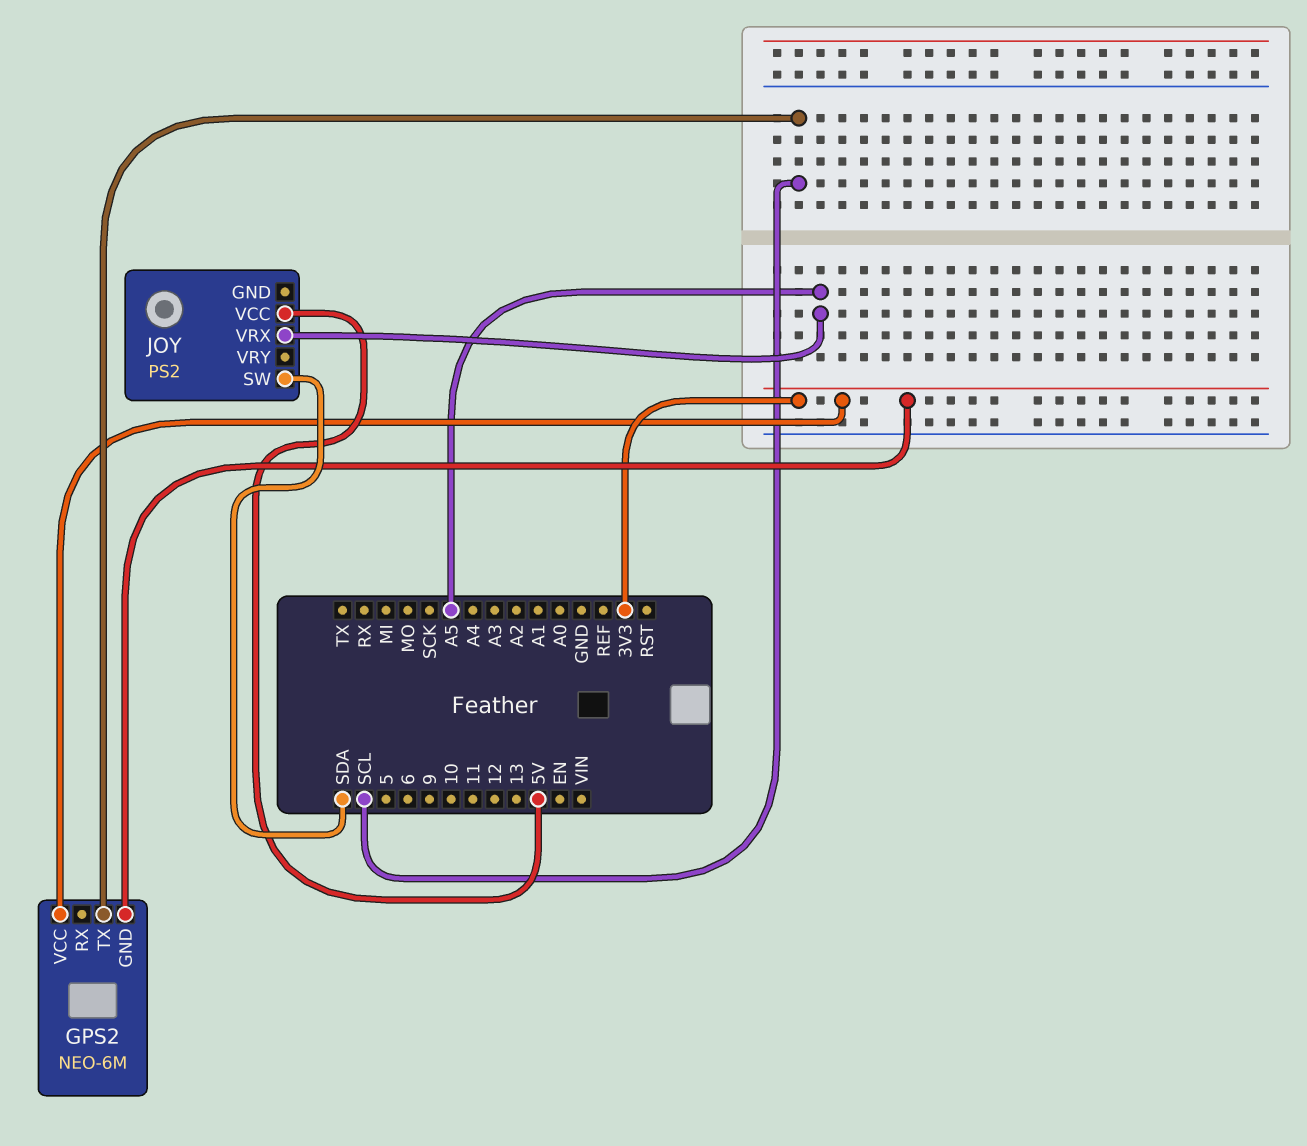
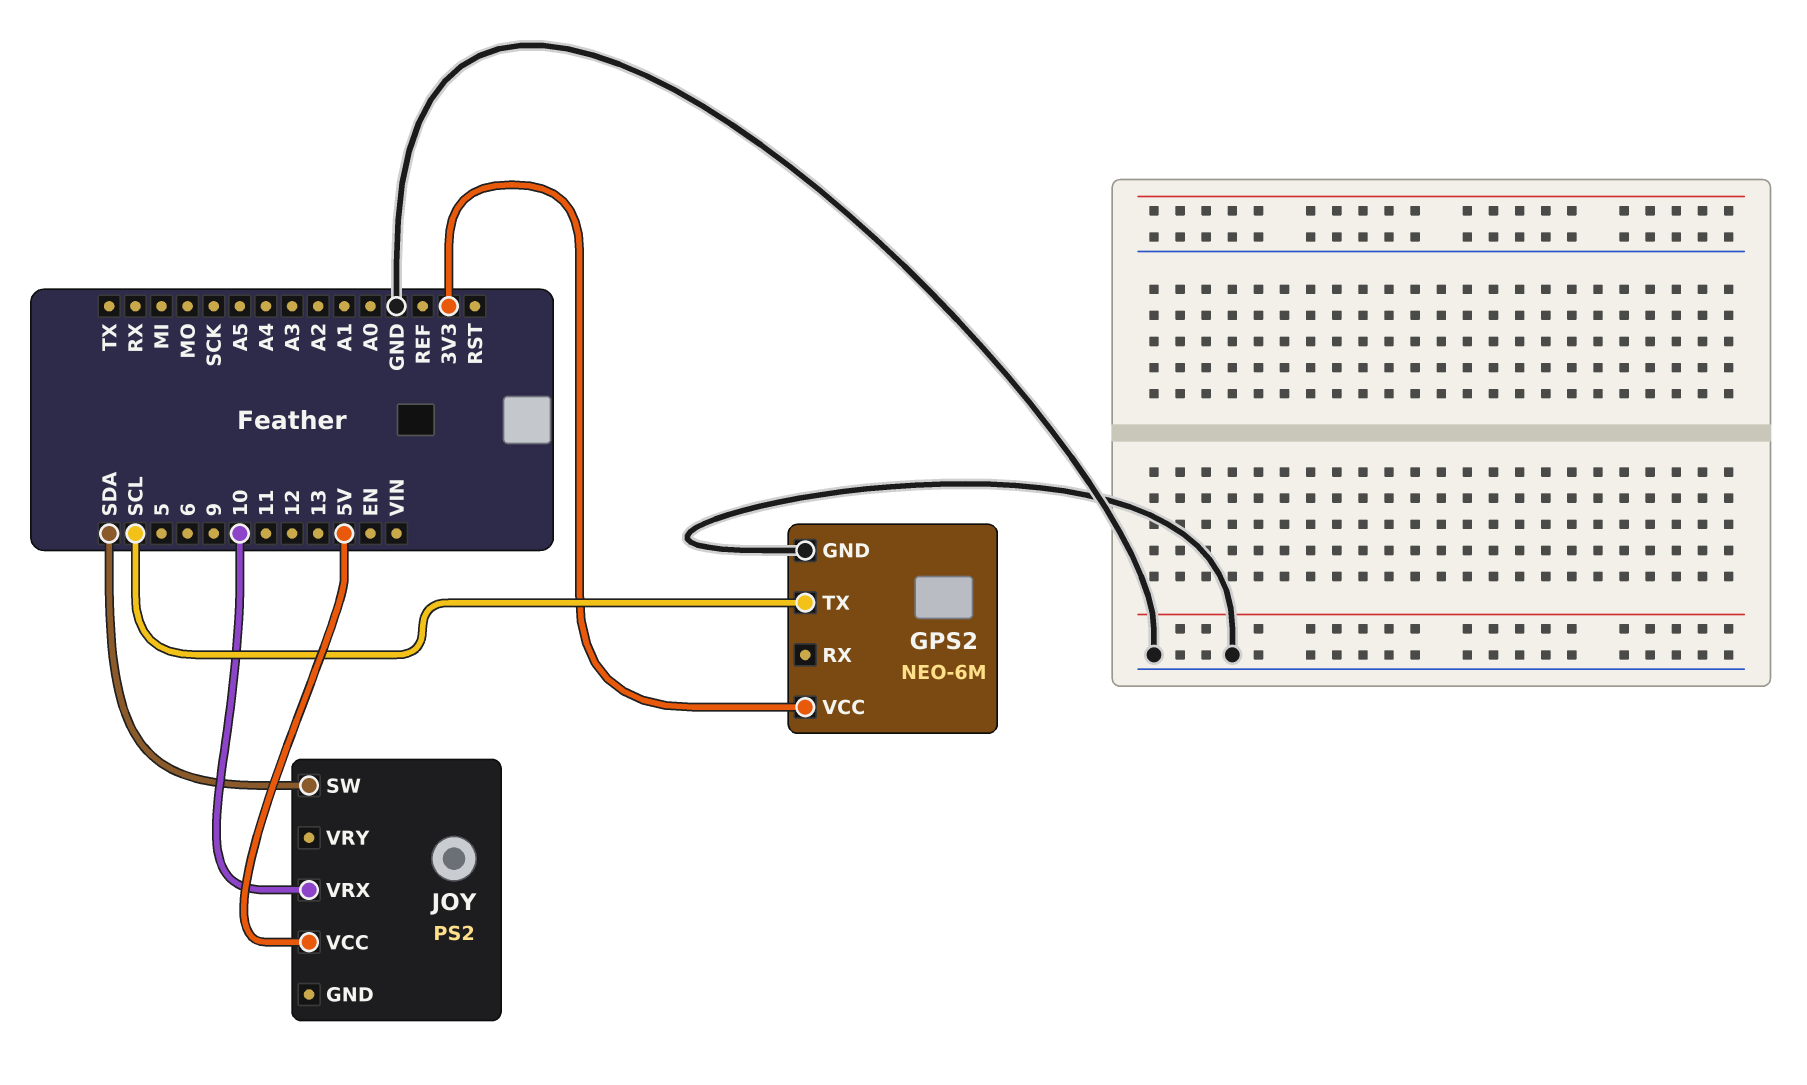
GPS2 pin GND: 3V3 -> GND
JOY pin VRX: A5 -> 10

